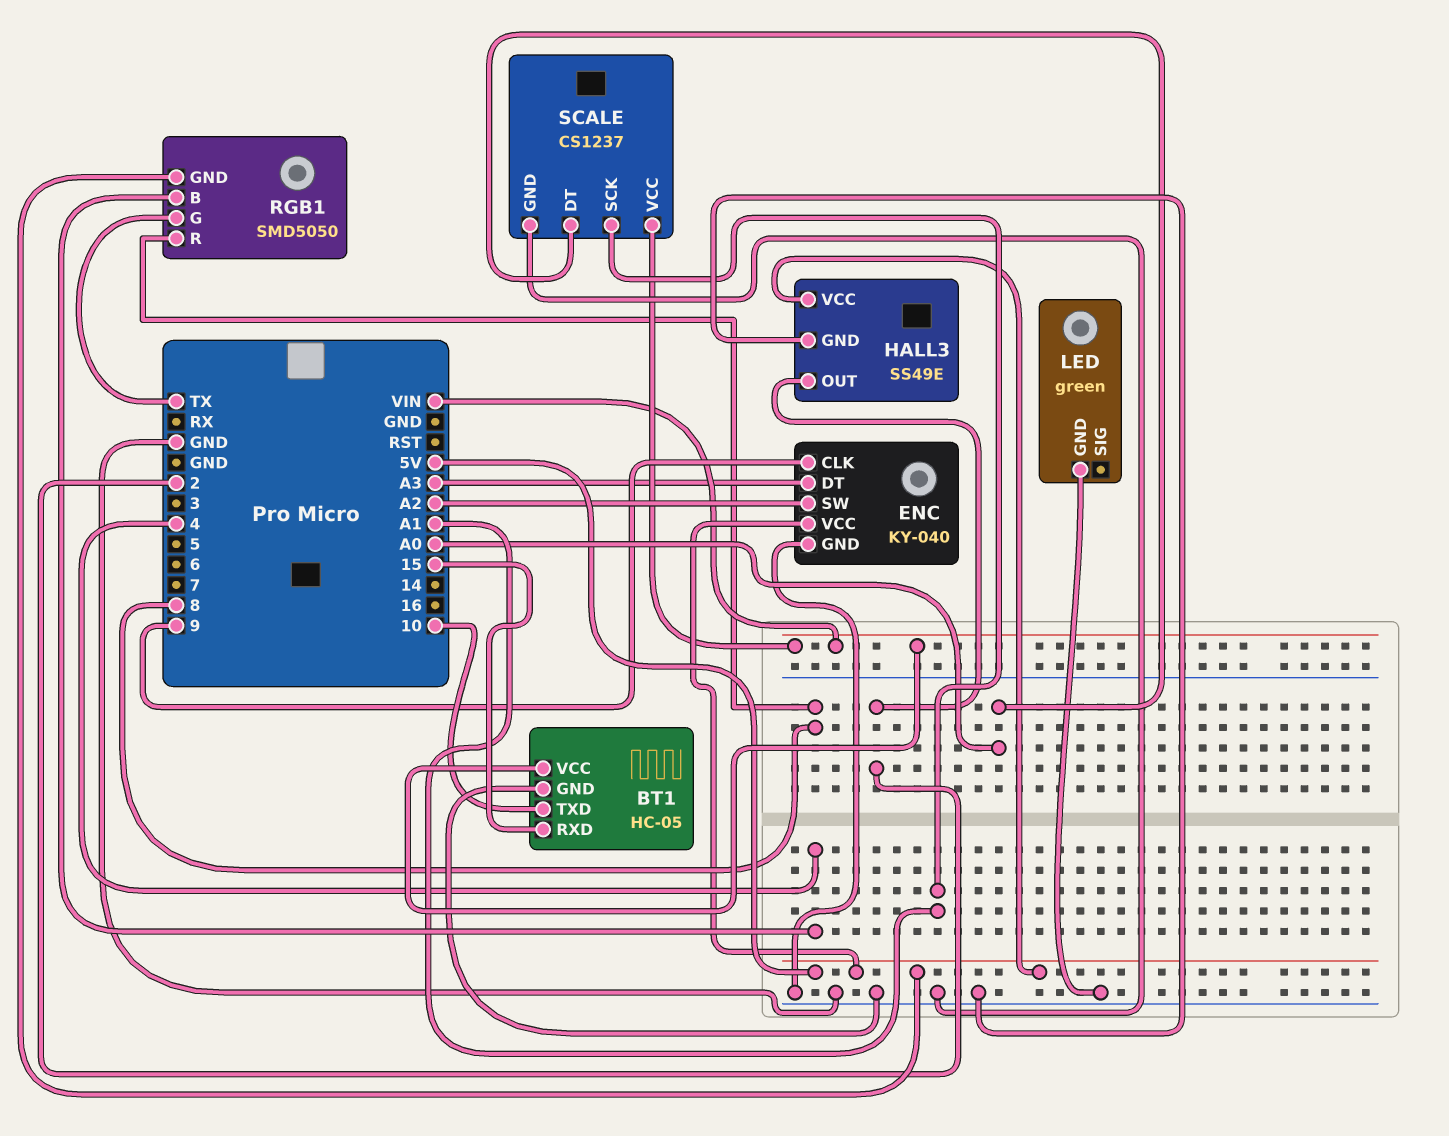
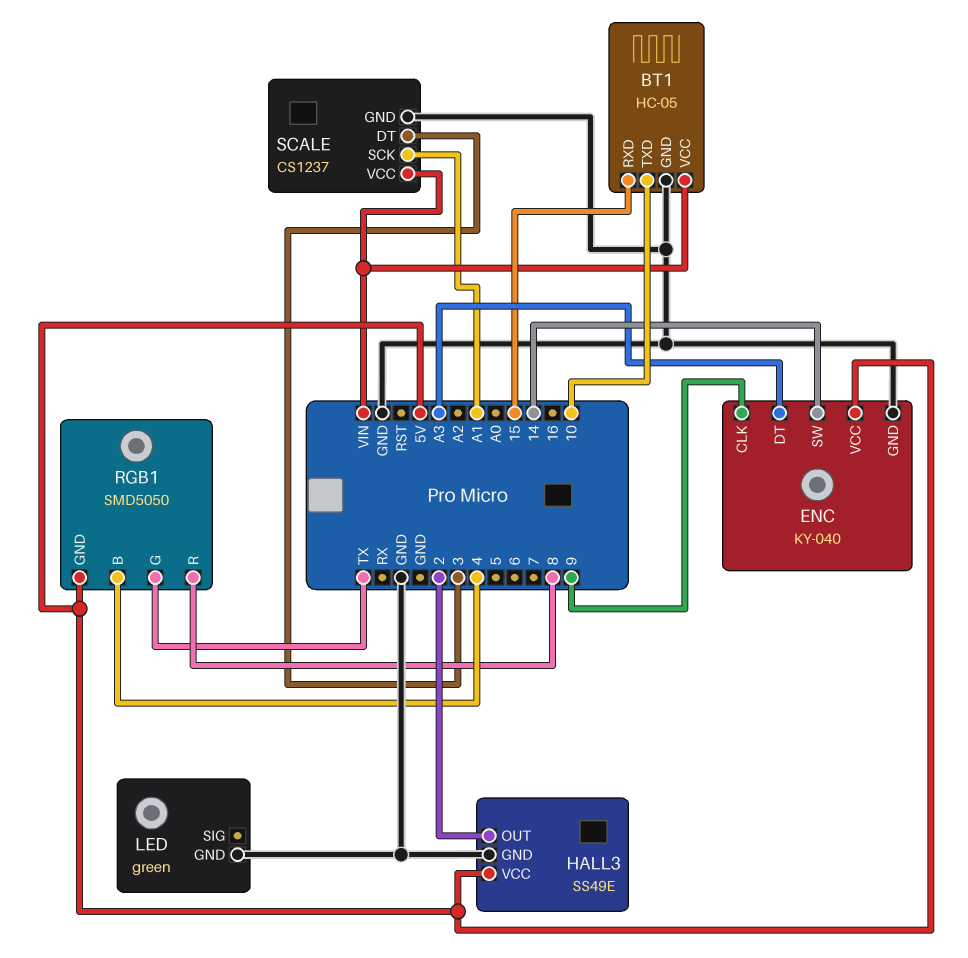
ENC pin SW: A2 -> 14
SCALE pin DT: A0 -> 3

